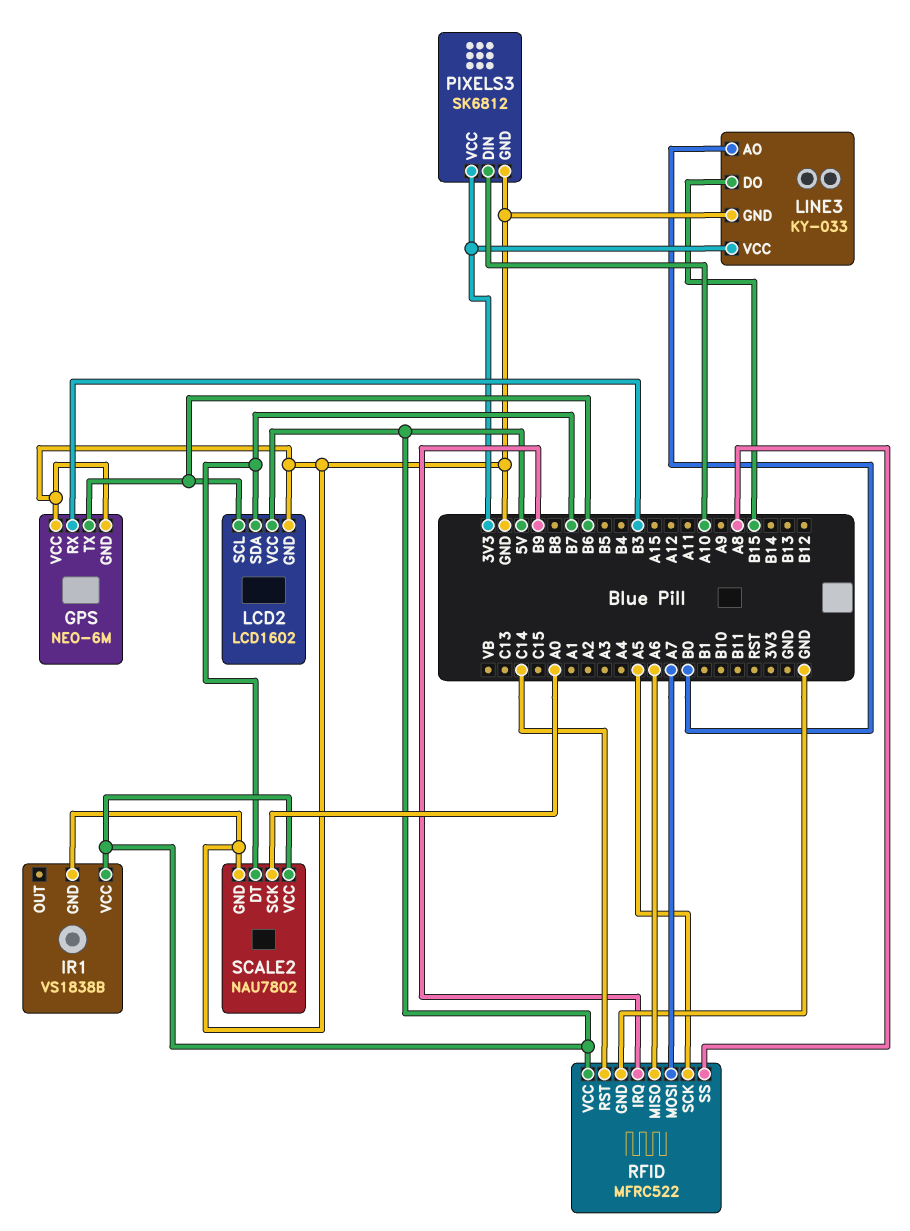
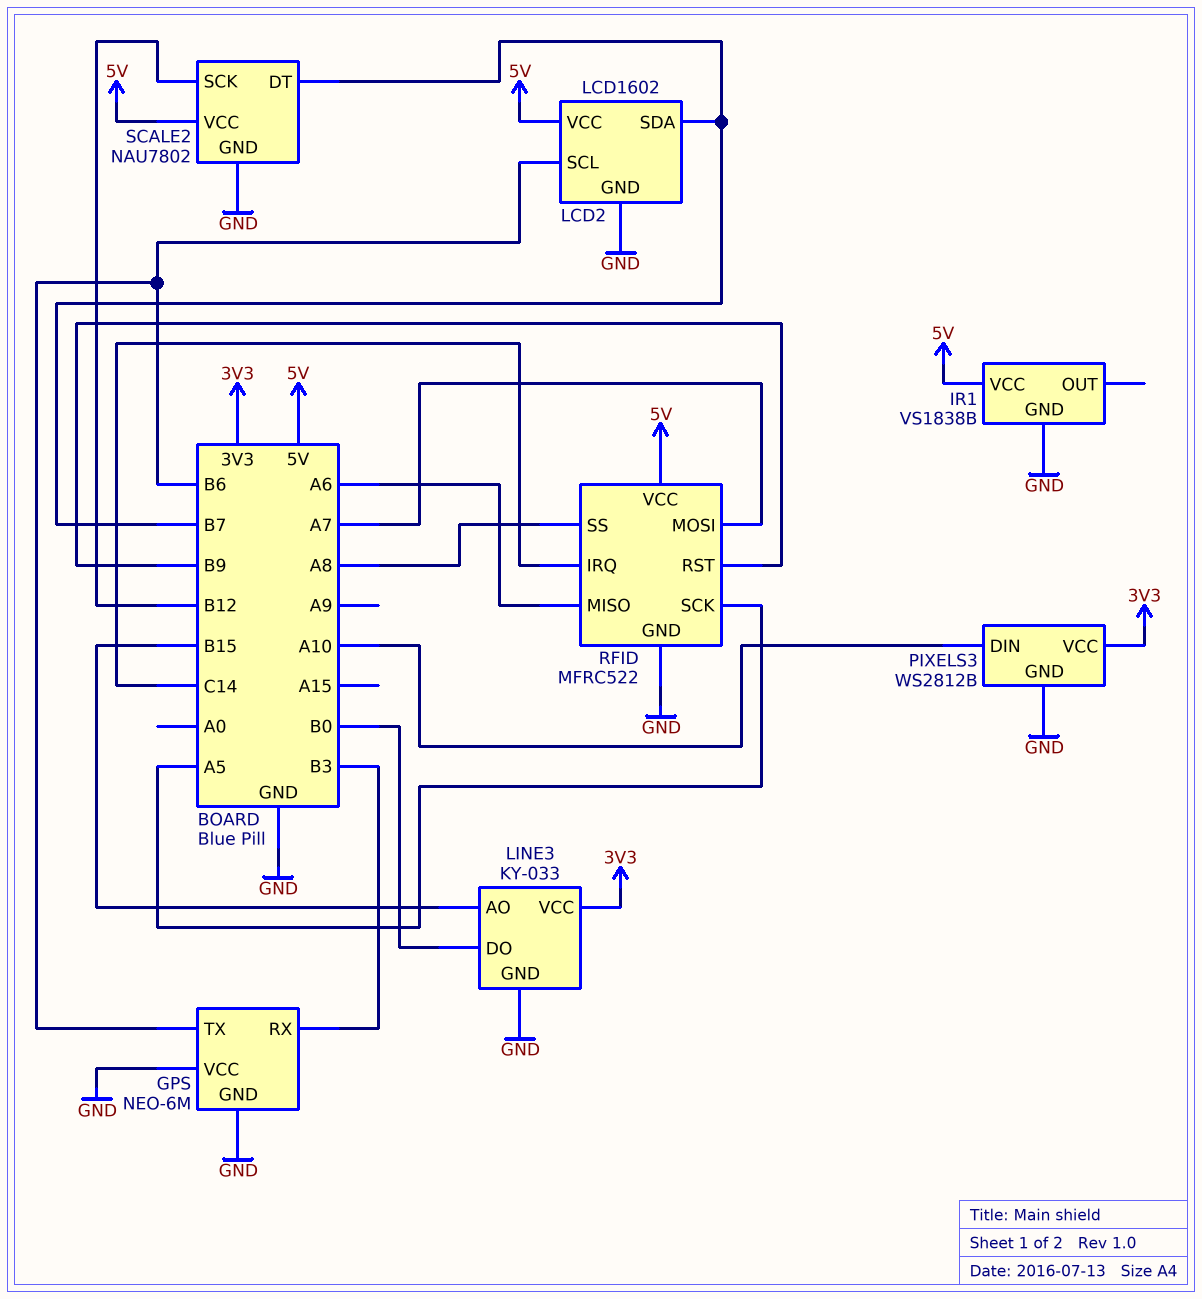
LINE3 pin AO: B0 -> B15
LINE3 pin DO: B15 -> B0
PIXELS3: SK6812 -> WS2812B
RFID pin IRQ: B9 -> C14
RFID pin RST: C14 -> B9
SCALE2 pin SCK: A0 -> B12

